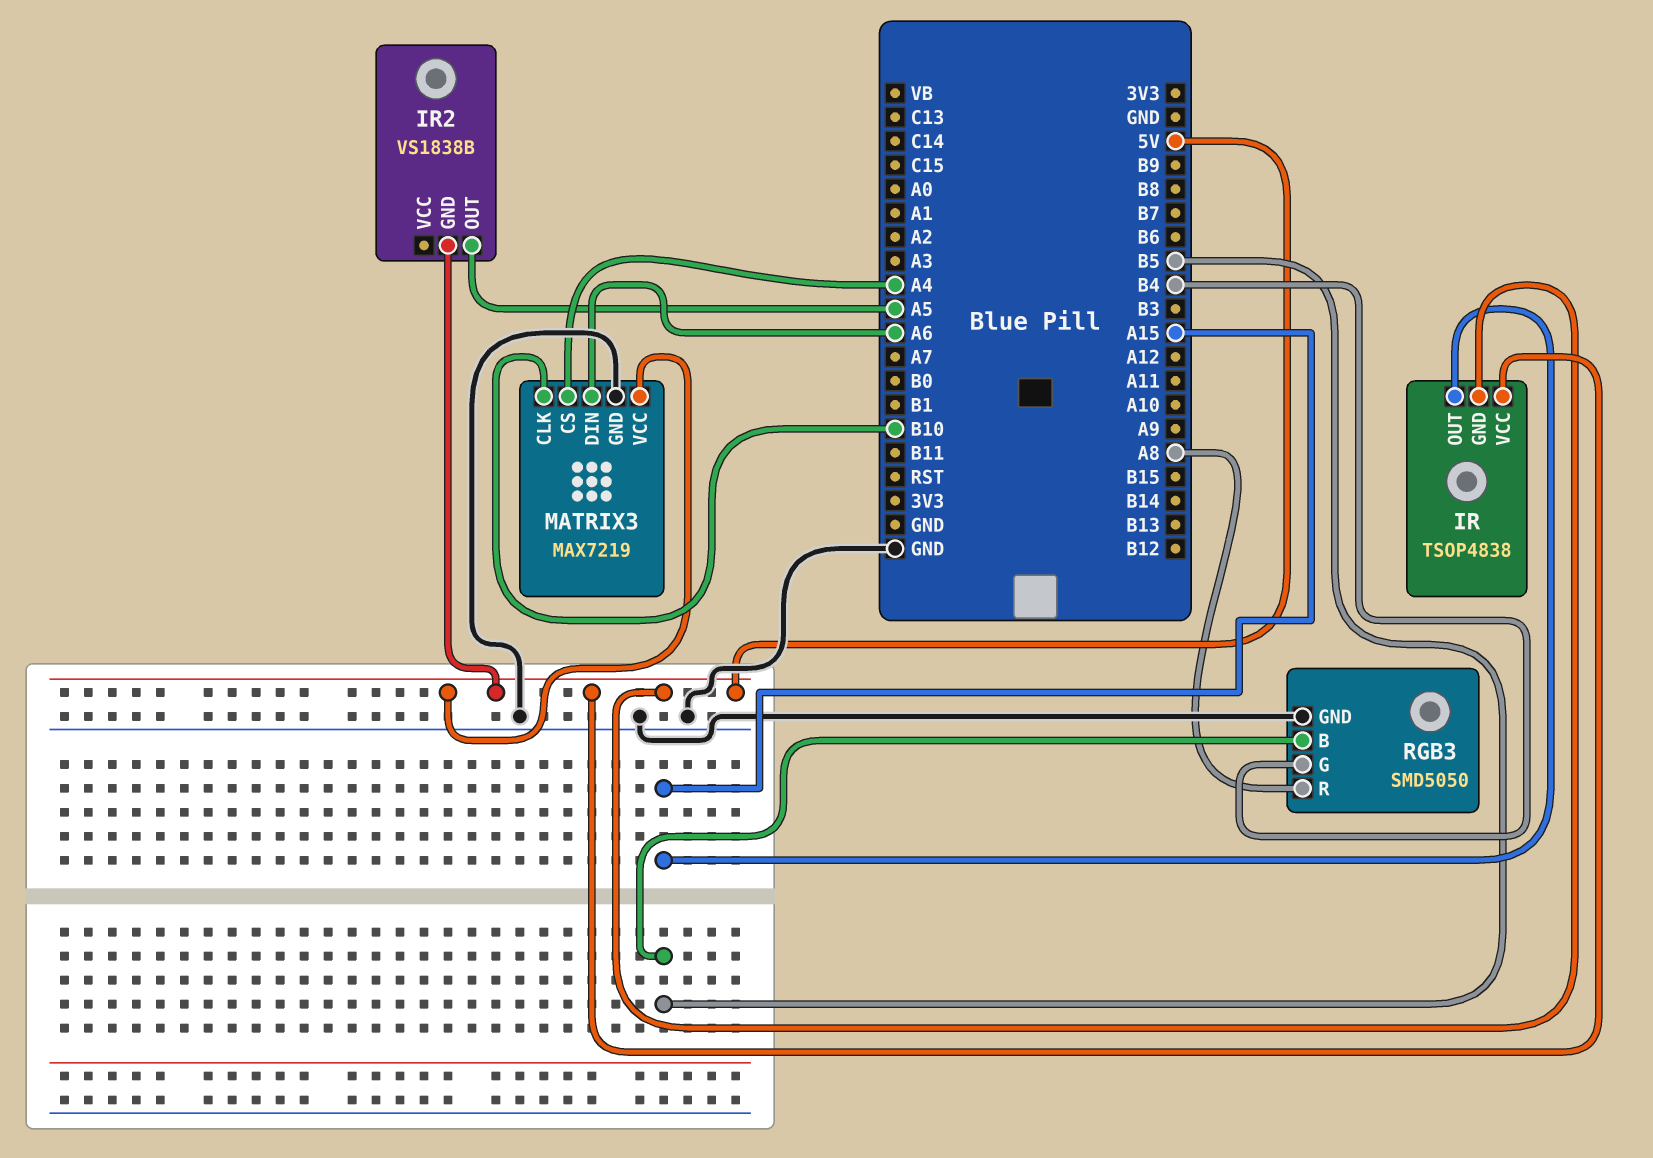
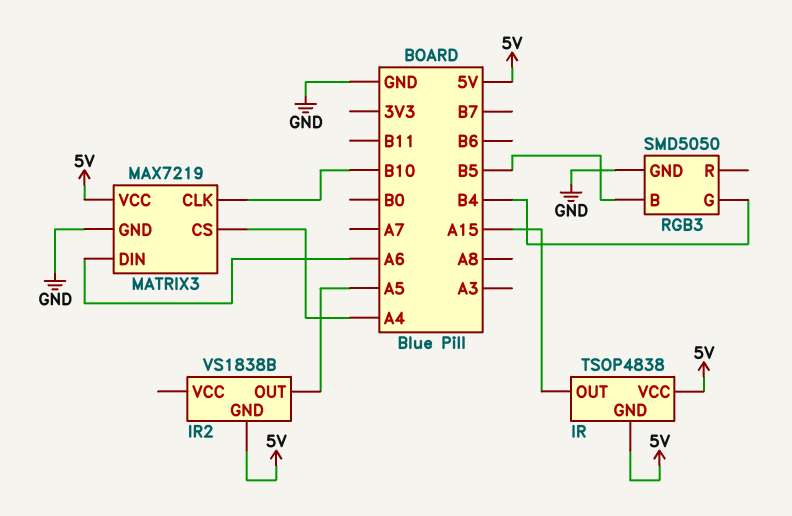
RGB3 pin R: A8 -> none

